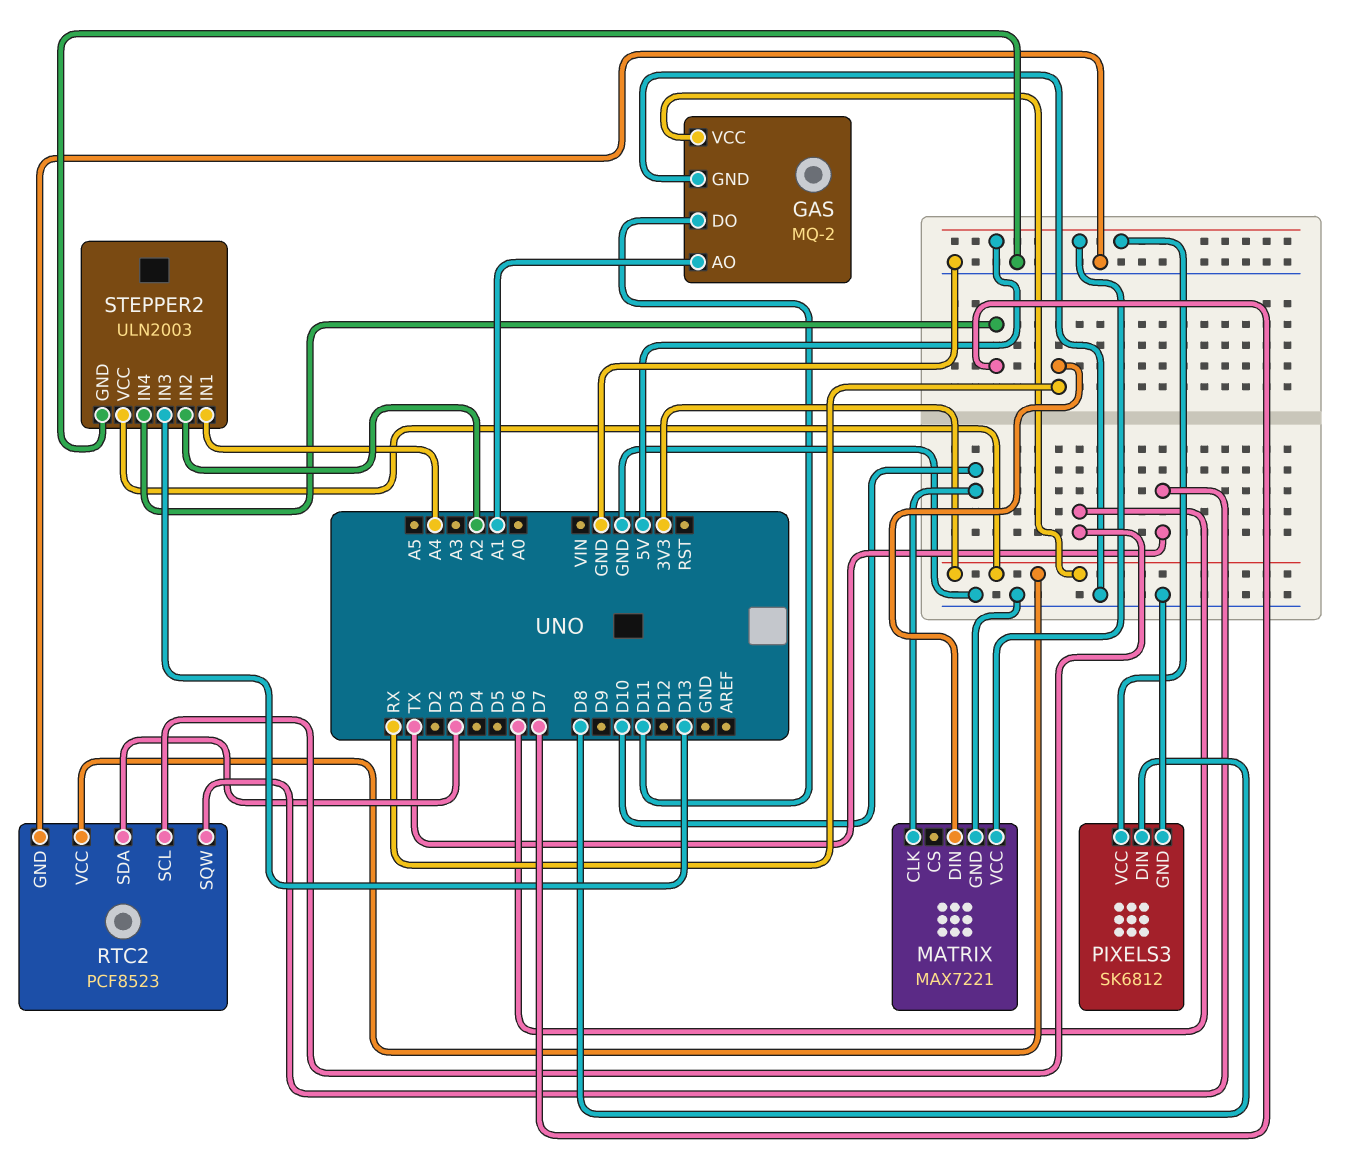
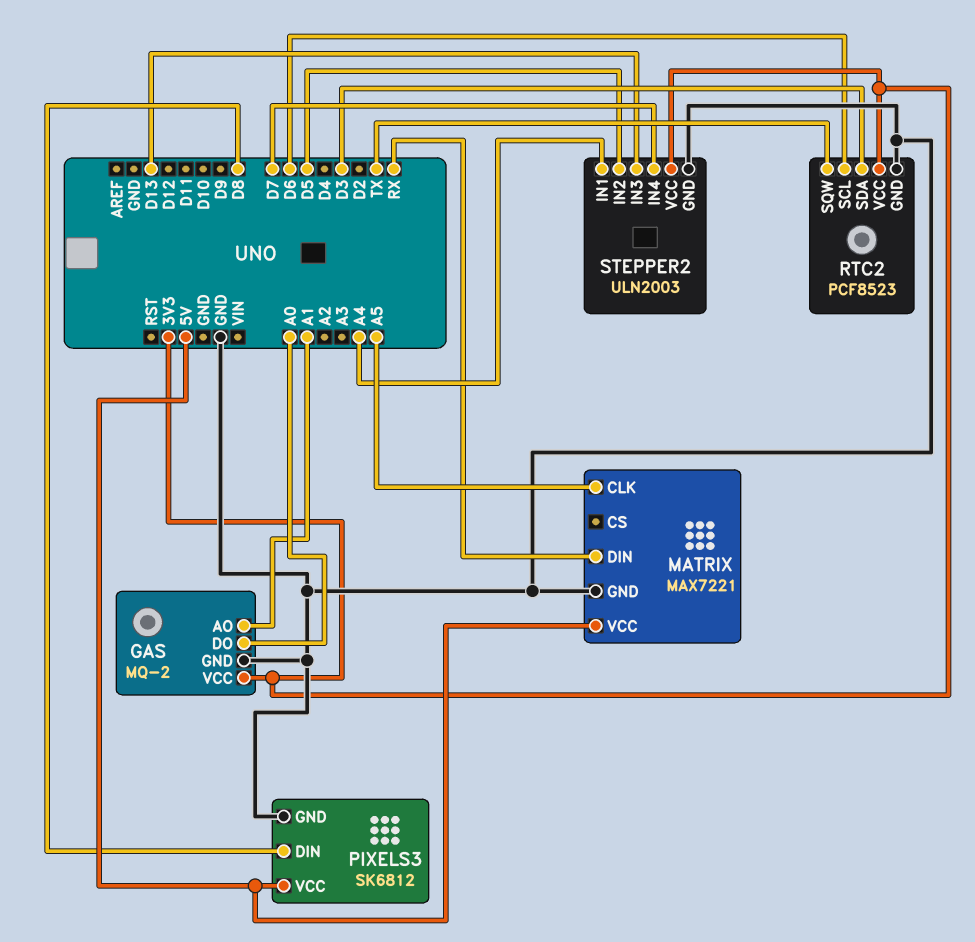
GAS pin DO: D11 -> A0
MATRIX pin CLK: D10 -> A5
STEPPER2 pin IN2: A2 -> D5

